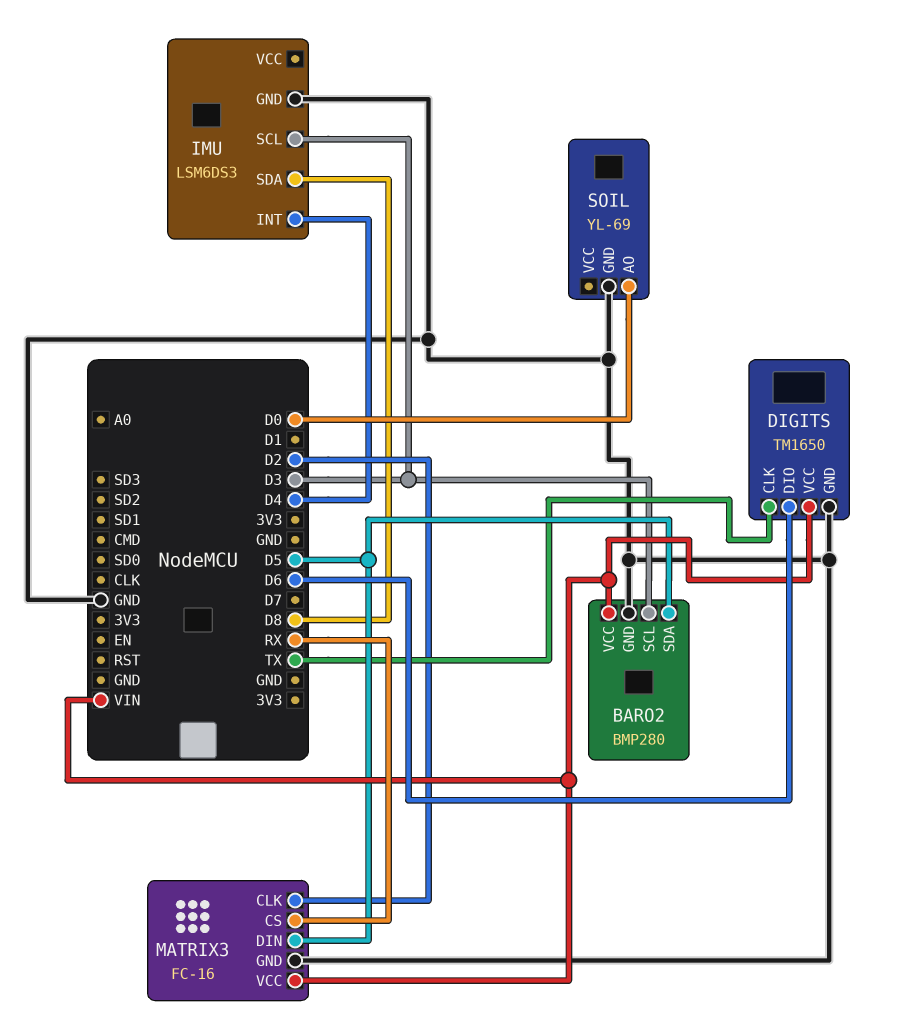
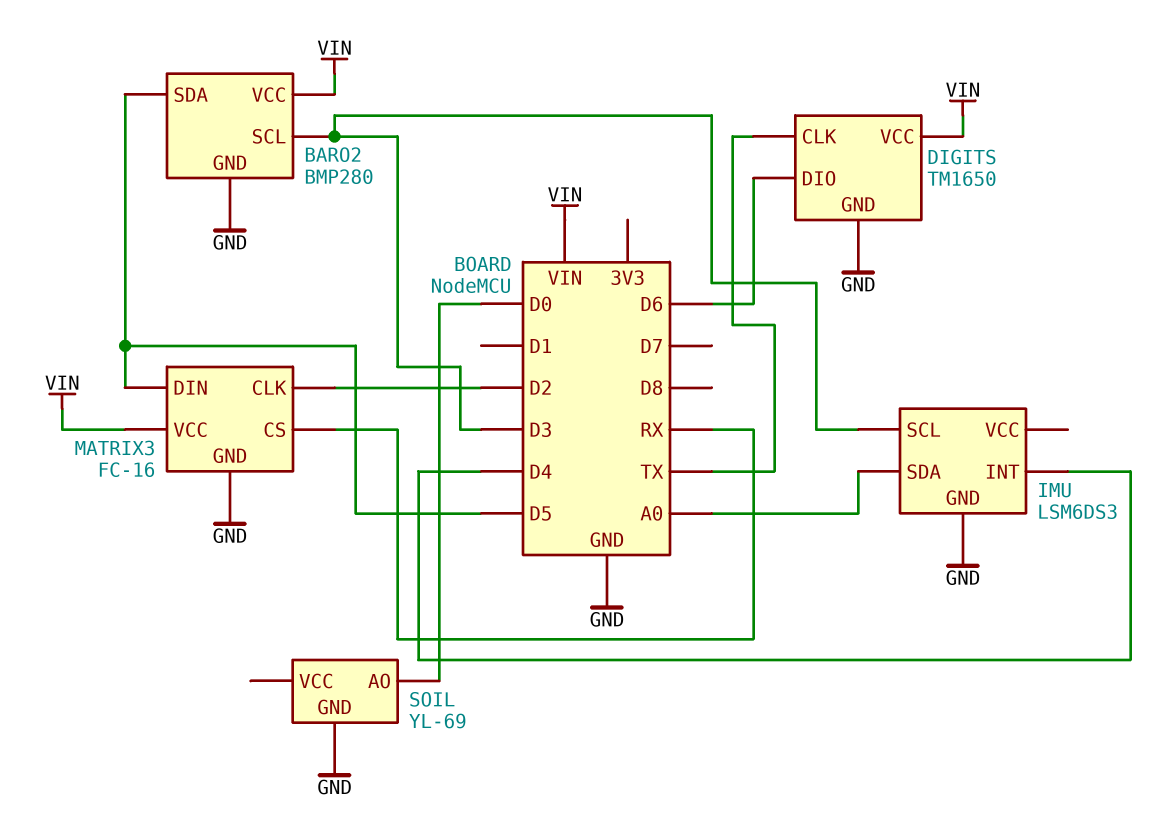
IMU pin SDA: D8 -> A0

